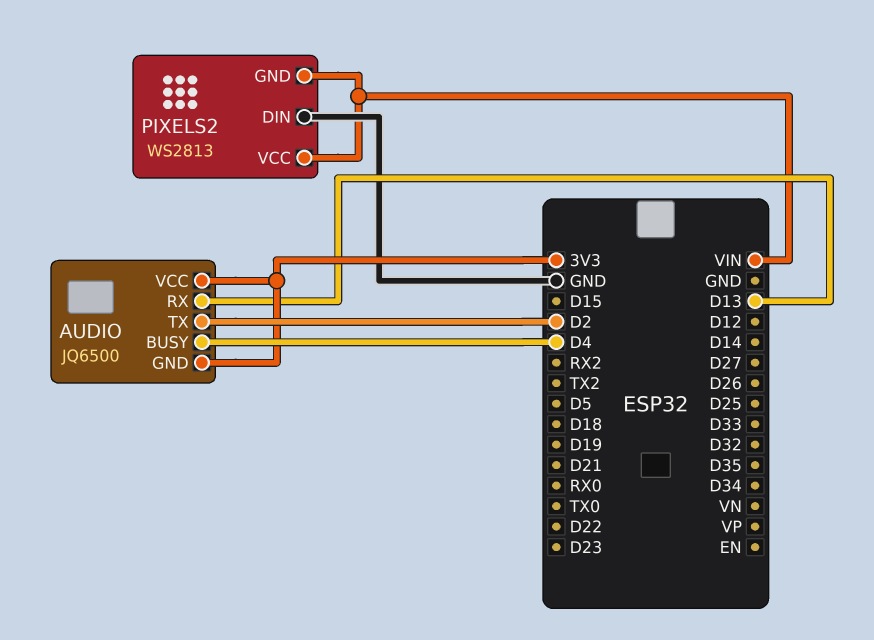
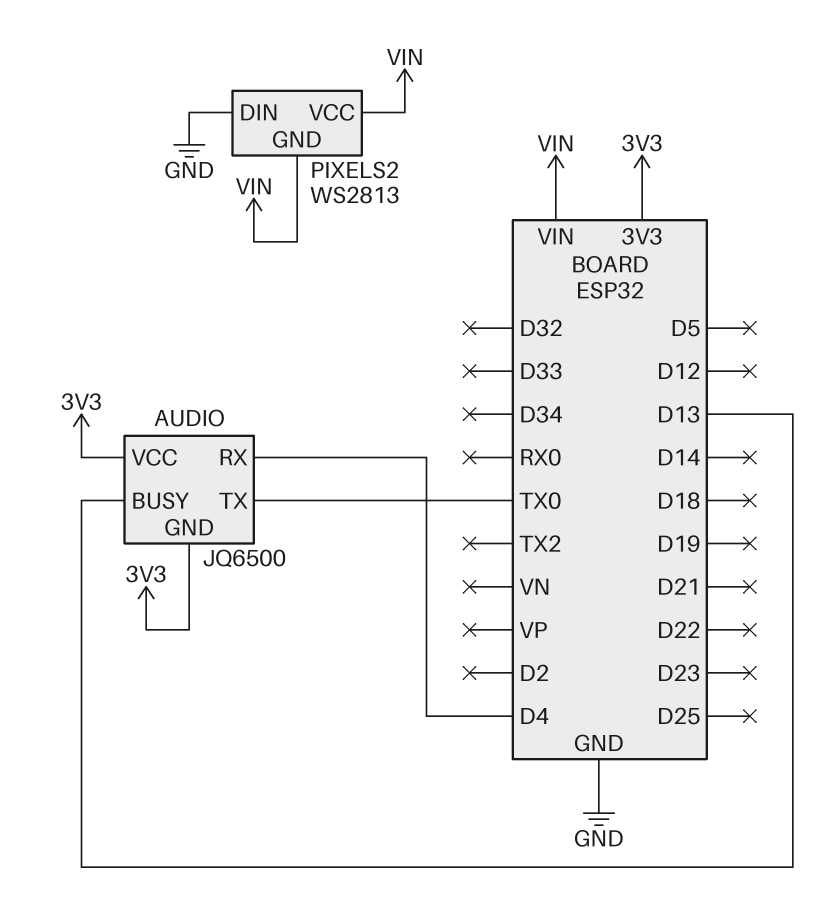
AUDIO pin BUSY: D4 -> D13
AUDIO pin RX: D13 -> D4
AUDIO pin TX: D2 -> TX0

